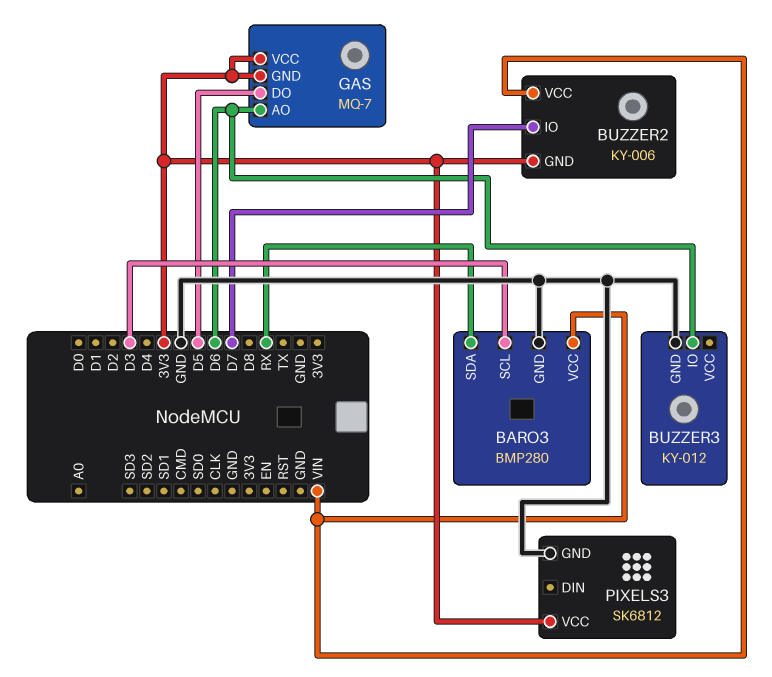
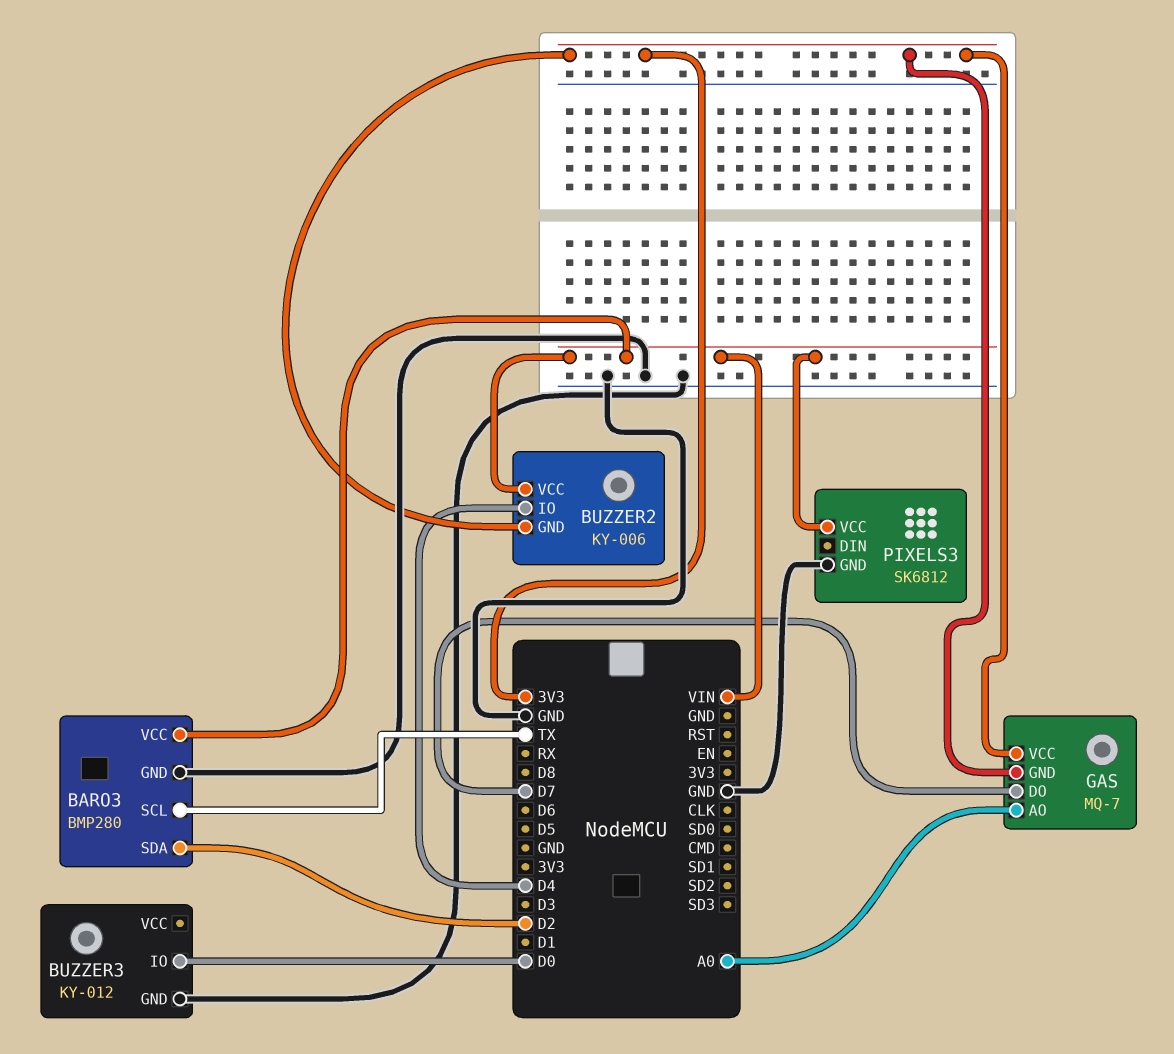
BARO3 pin SCL: D3 -> TX
BARO3 pin SDA: RX -> D2
BUZZER2 pin IO: D7 -> D4
BUZZER3 pin IO: D6 -> D0
GAS pin AO: D6 -> A0
GAS pin DO: D5 -> D7
PIXELS3 pin VCC: 3V3 -> VIN

